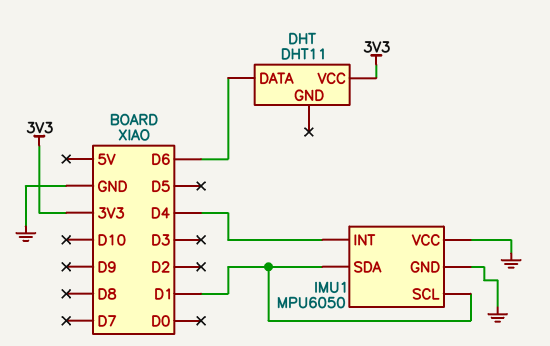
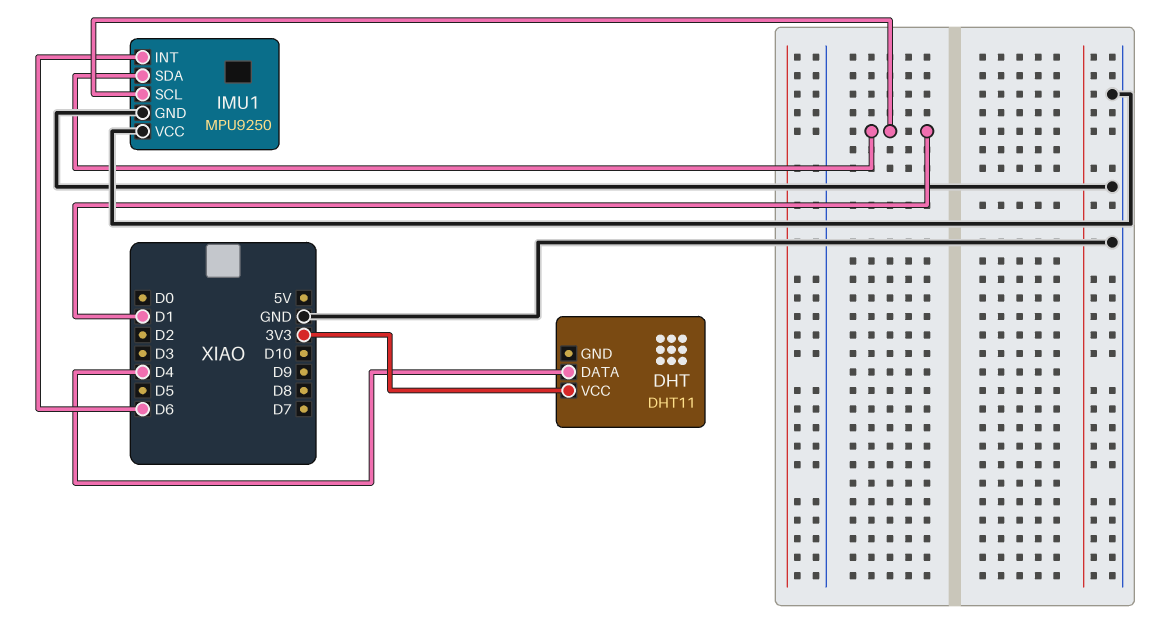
DHT pin DATA: D6 -> D4
IMU1: MPU6050 -> MPU9250
IMU1 pin INT: D4 -> D6

